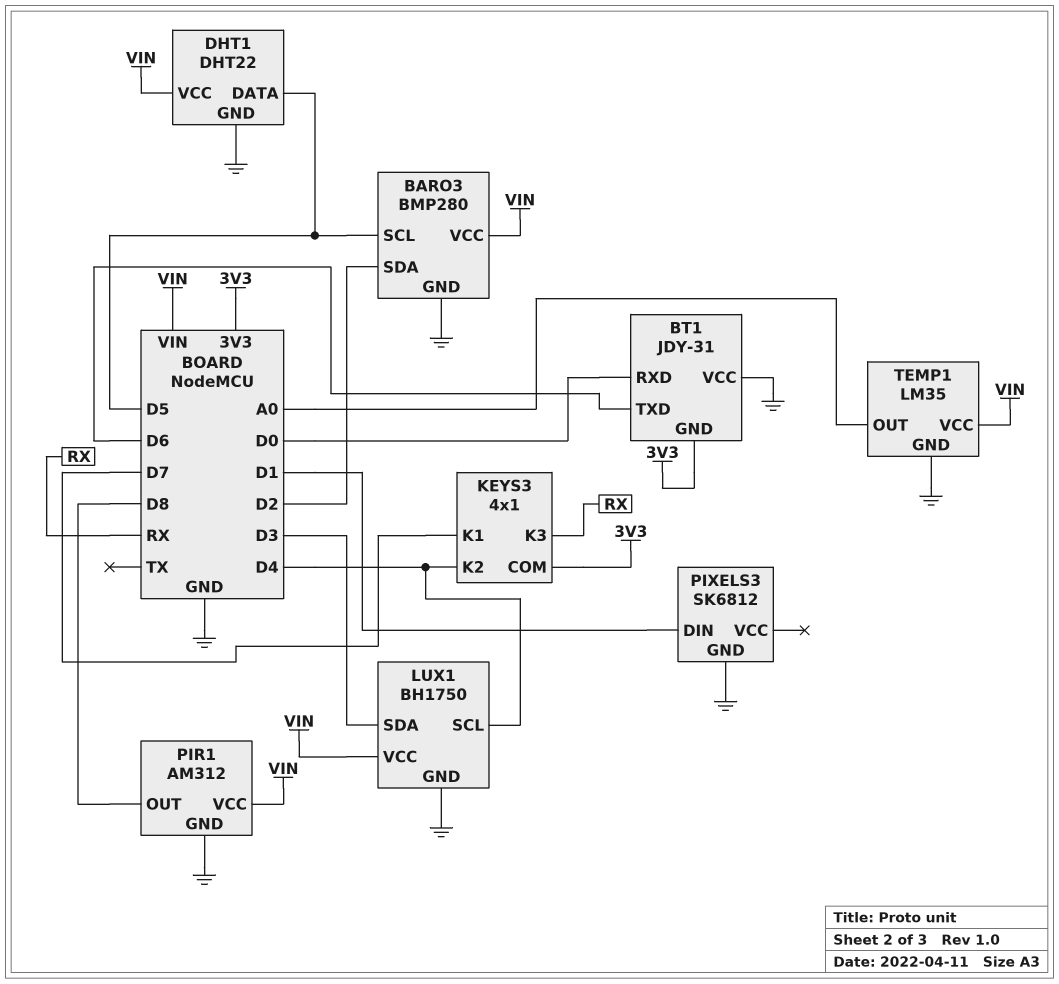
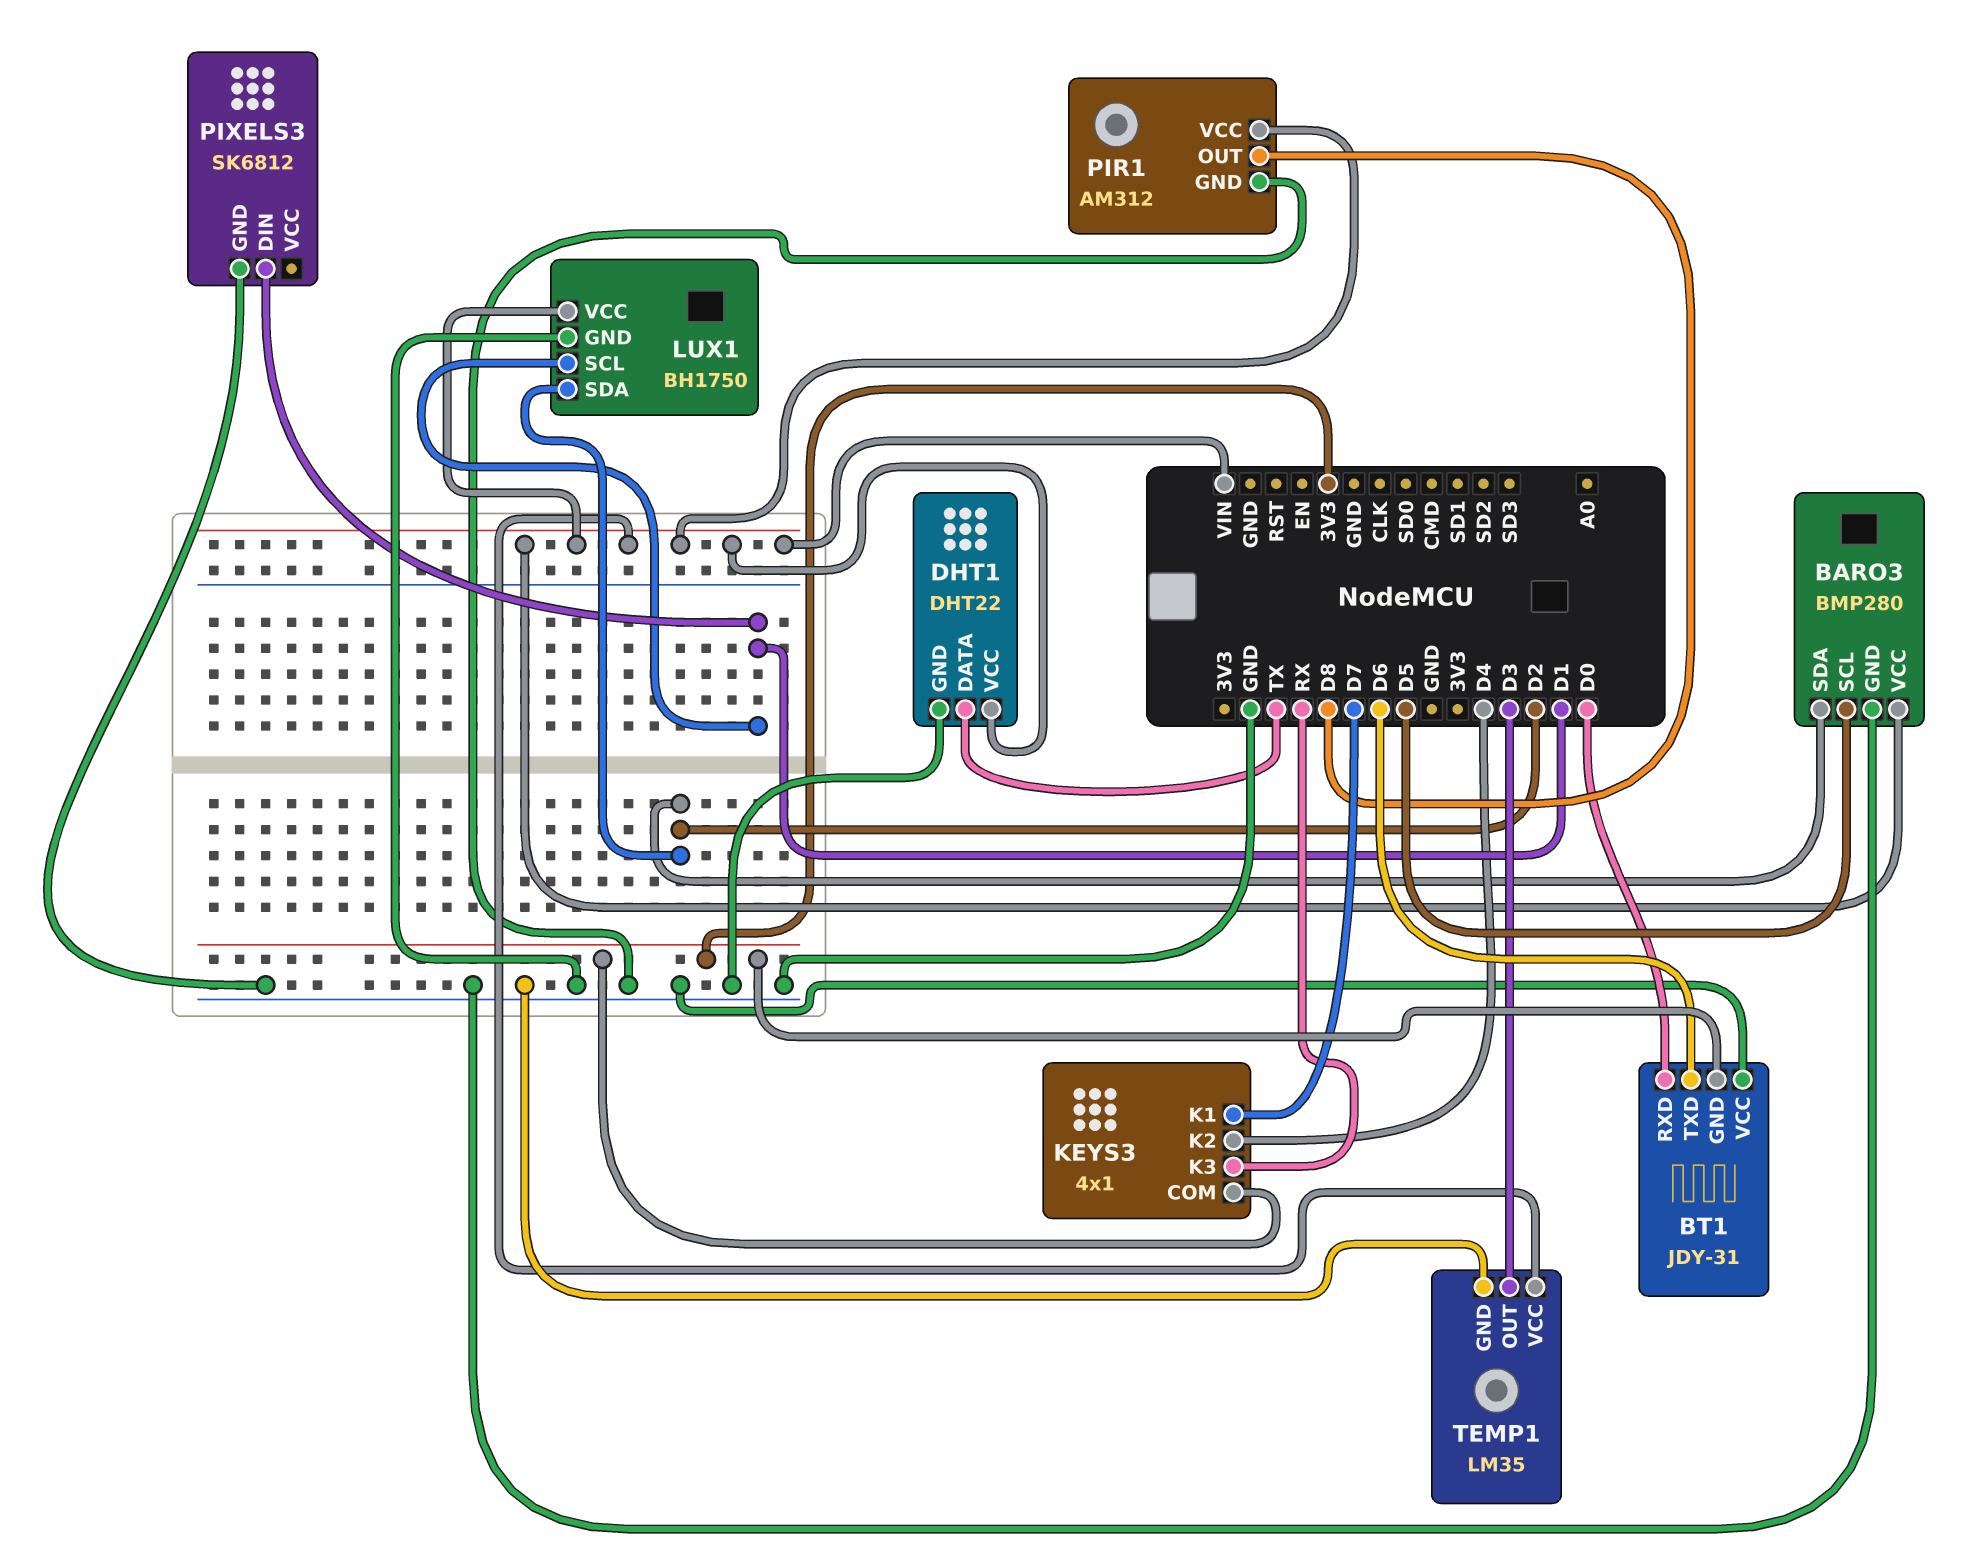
DHT1 pin DATA: D5 -> TX
LUX1 pin SCL: D4 -> D1
LUX1 pin SDA: D3 -> D2
TEMP1 pin OUT: A0 -> D3

